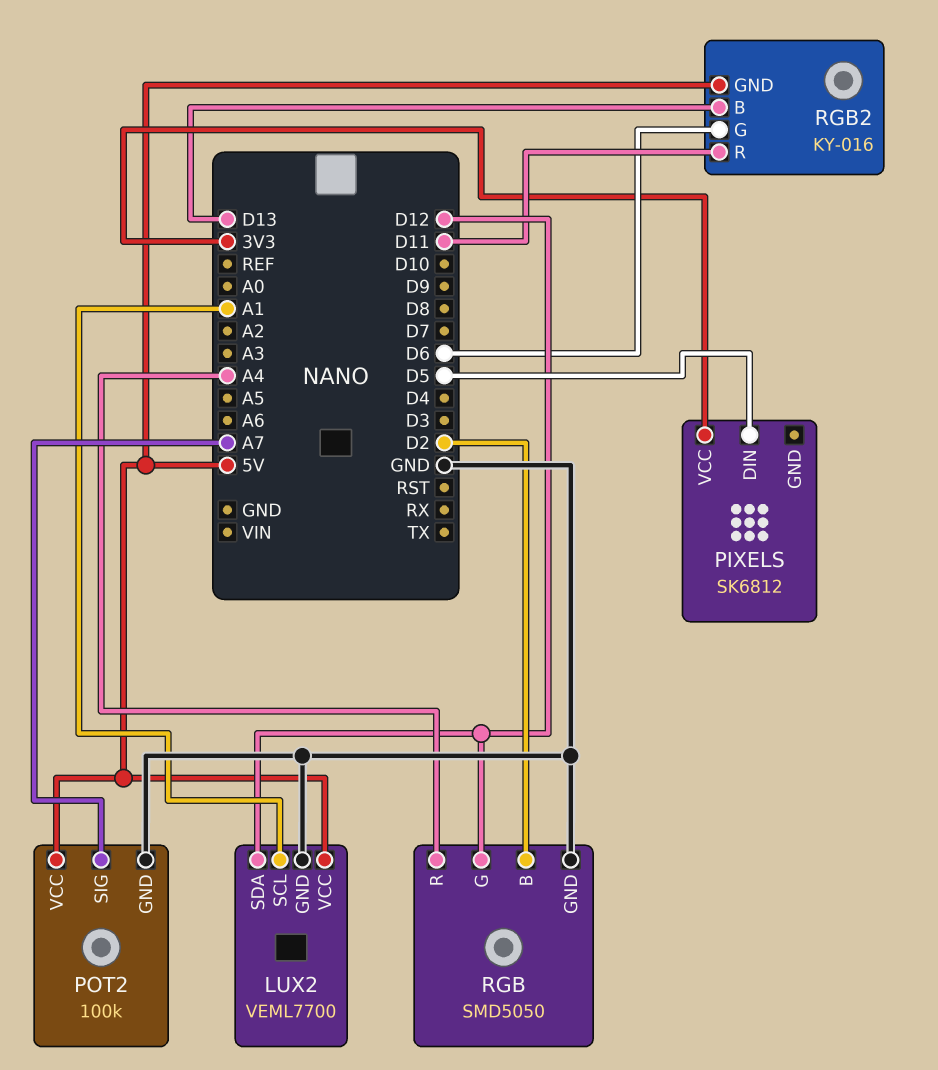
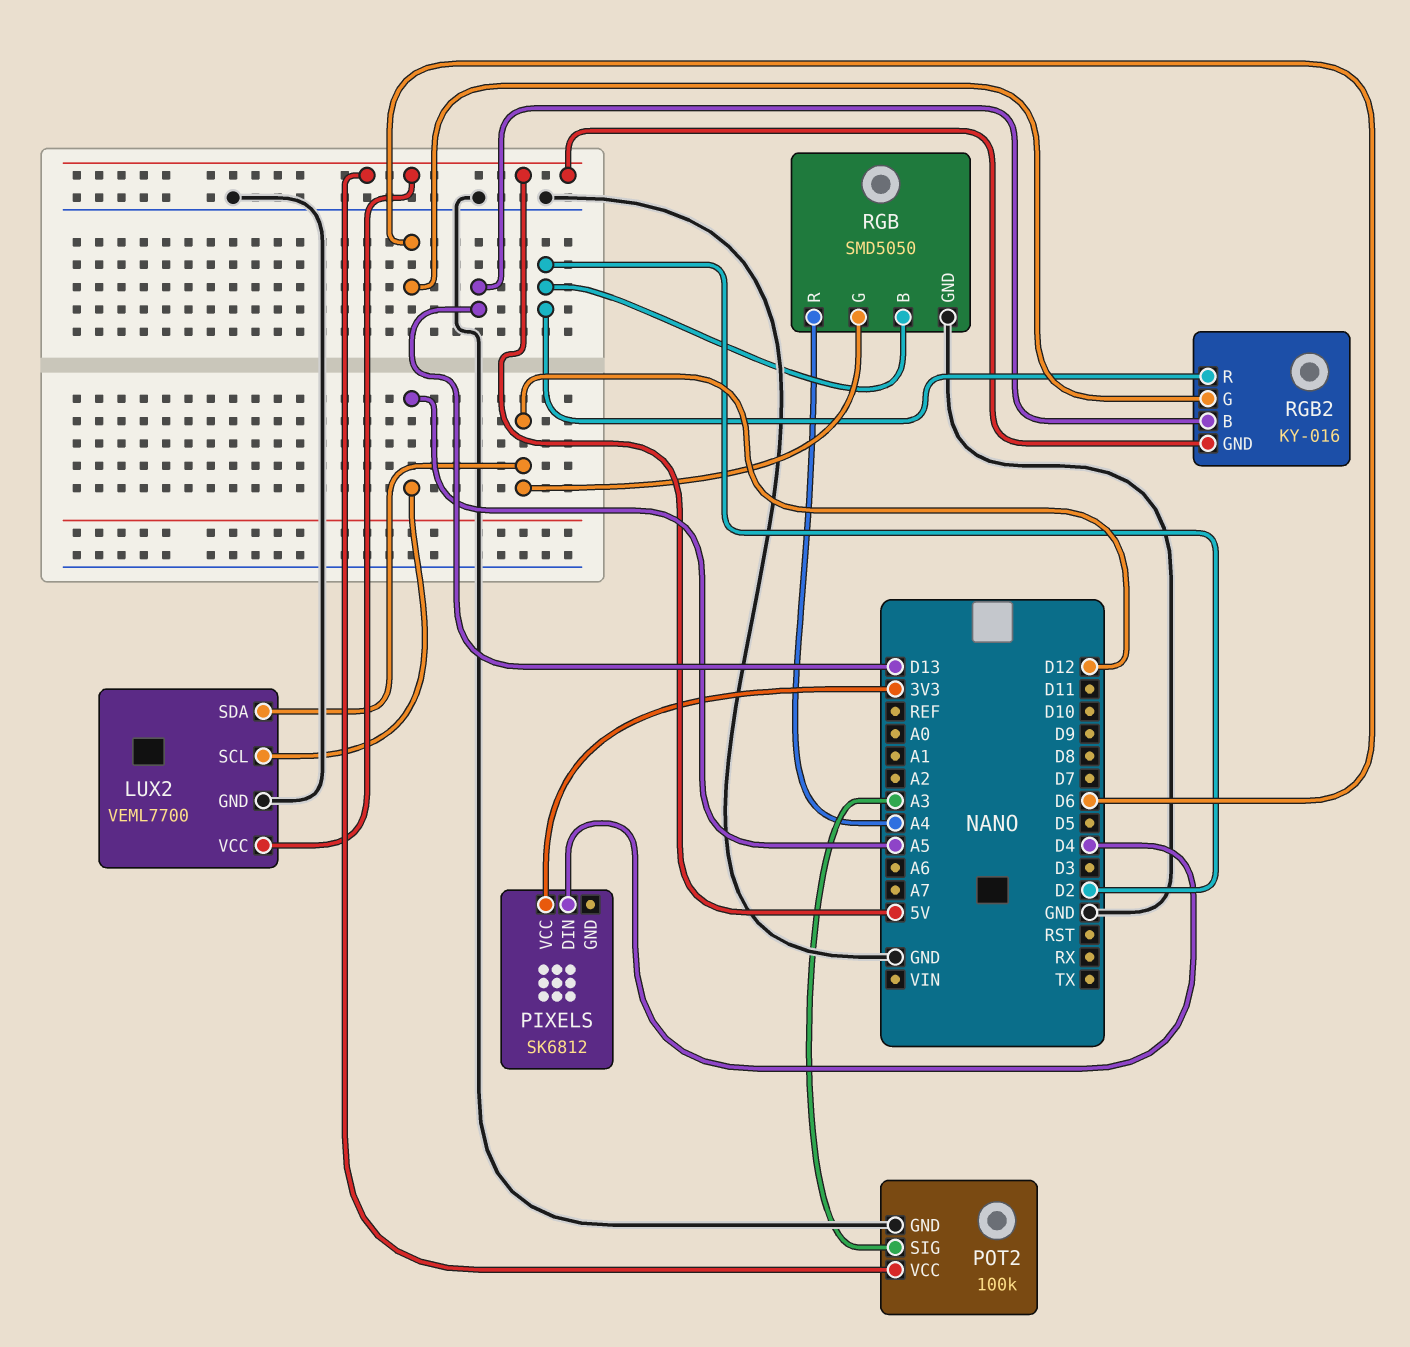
LUX2 pin SCL: A1 -> A5
PIXELS pin DIN: D5 -> D4
POT2 pin SIG: A7 -> A3
RGB2 pin R: D11 -> D2

